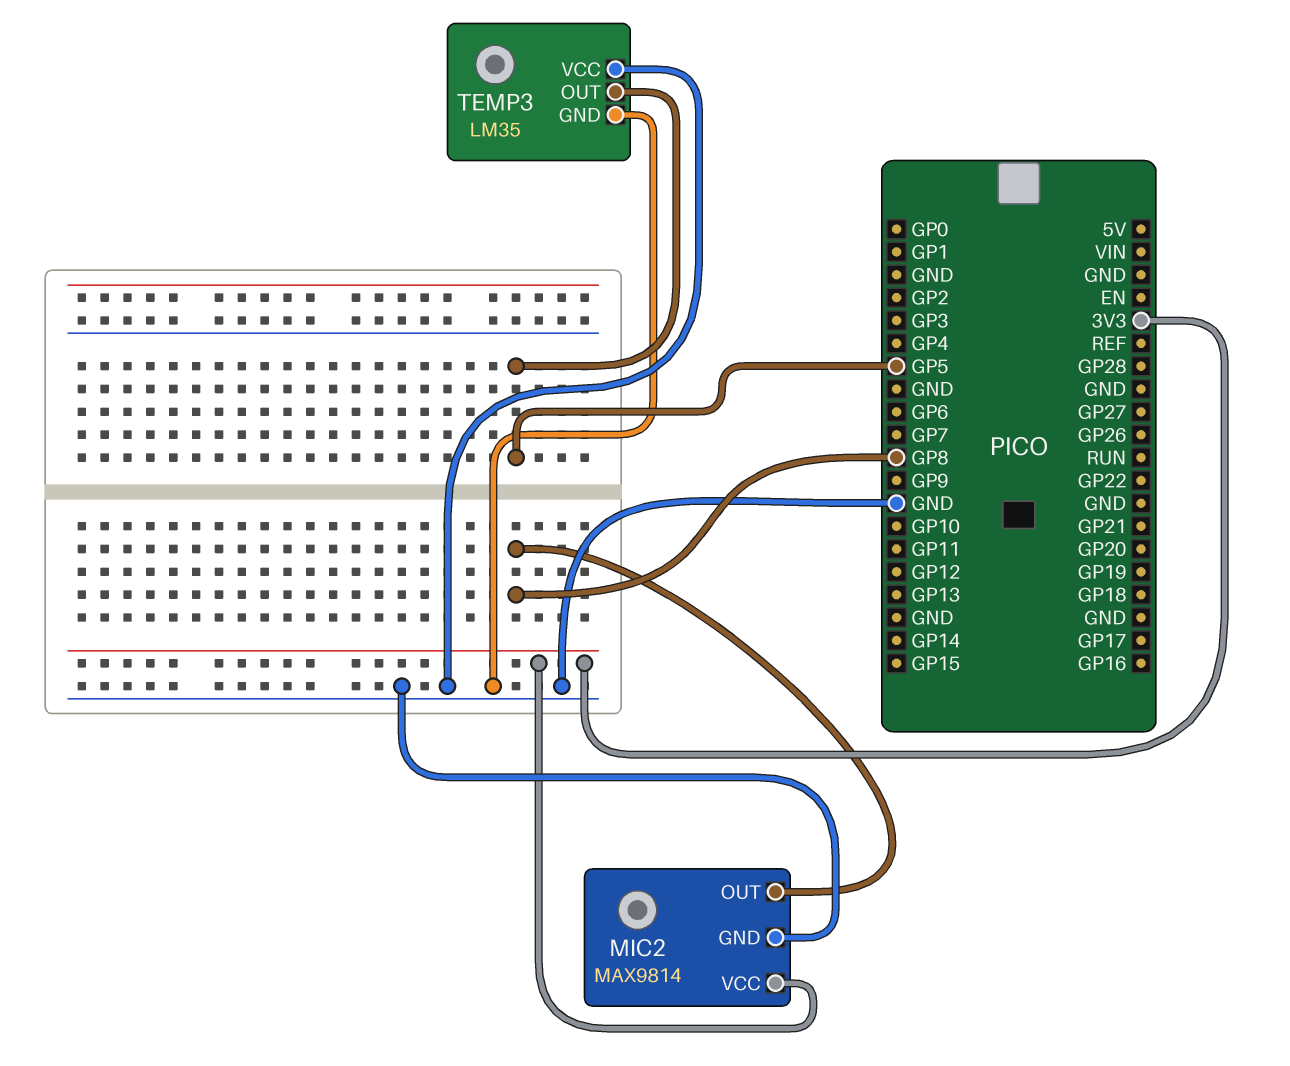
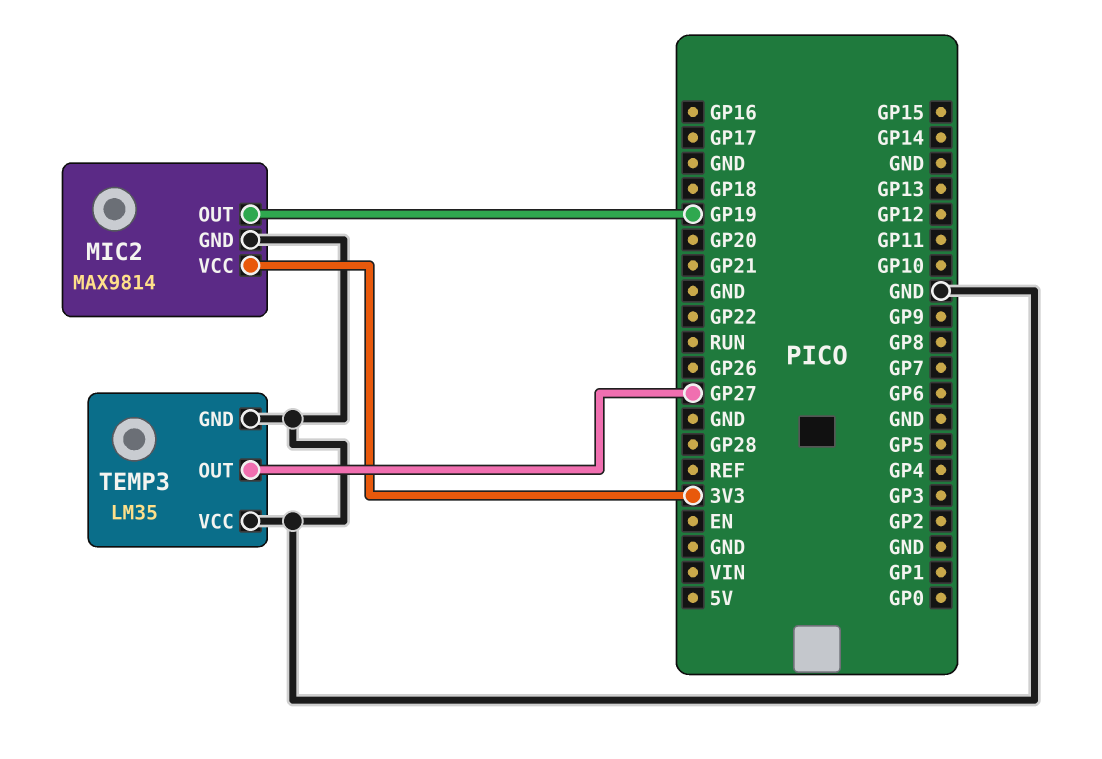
MIC2 pin OUT: GP8 -> GP19
TEMP3 pin OUT: GP5 -> GP27

